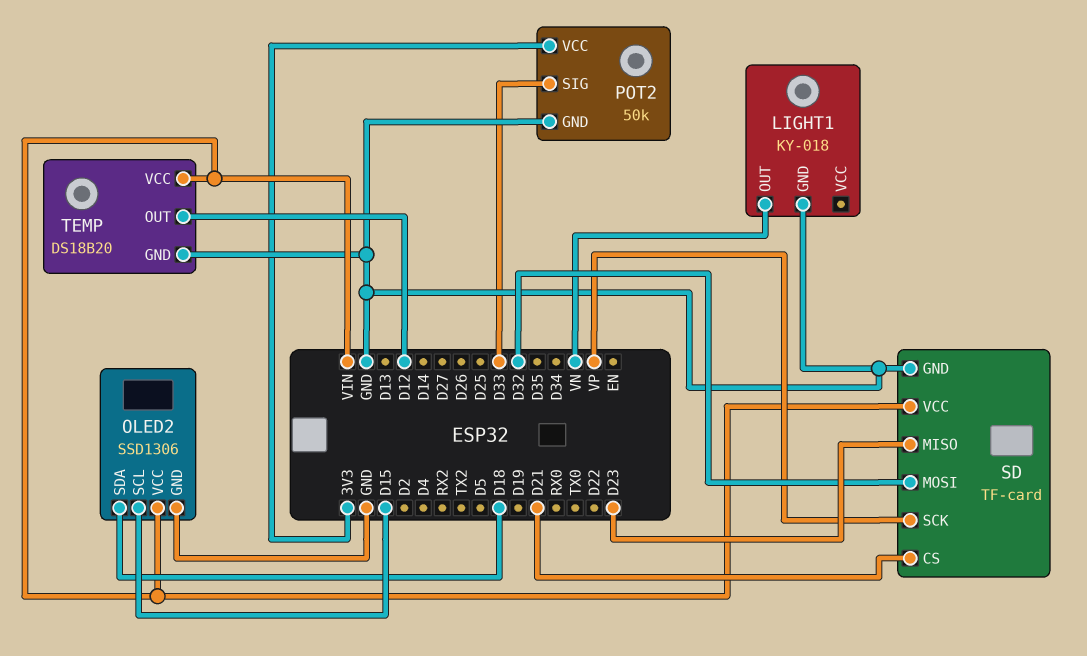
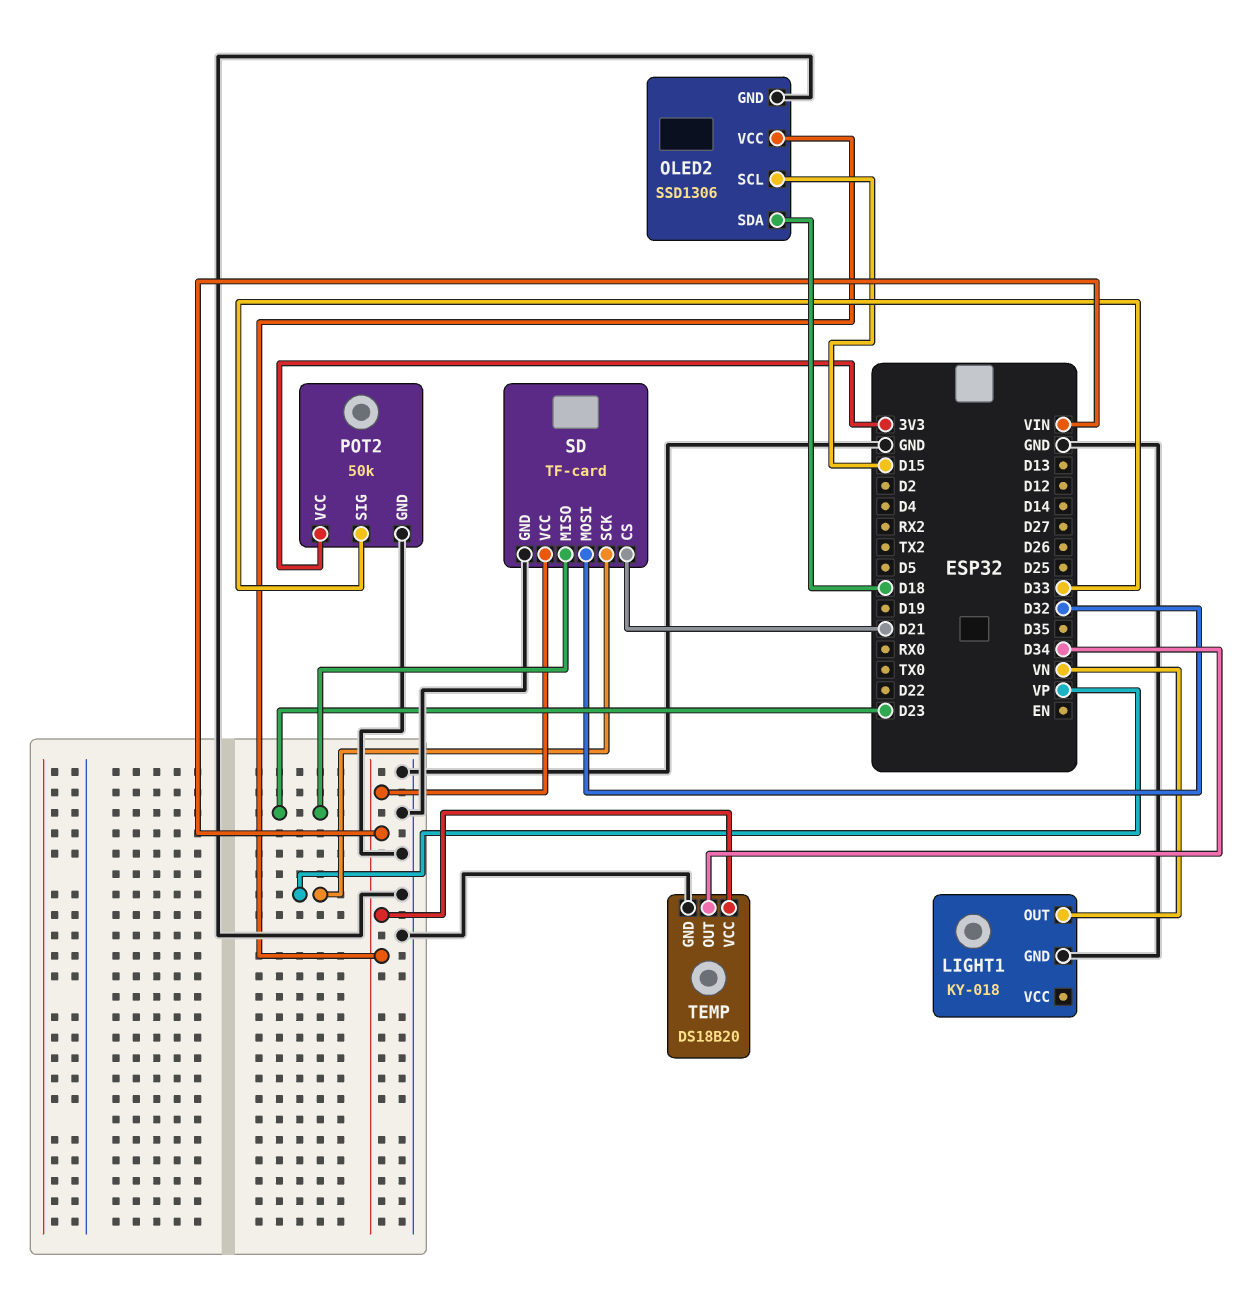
TEMP pin OUT: D12 -> D34

